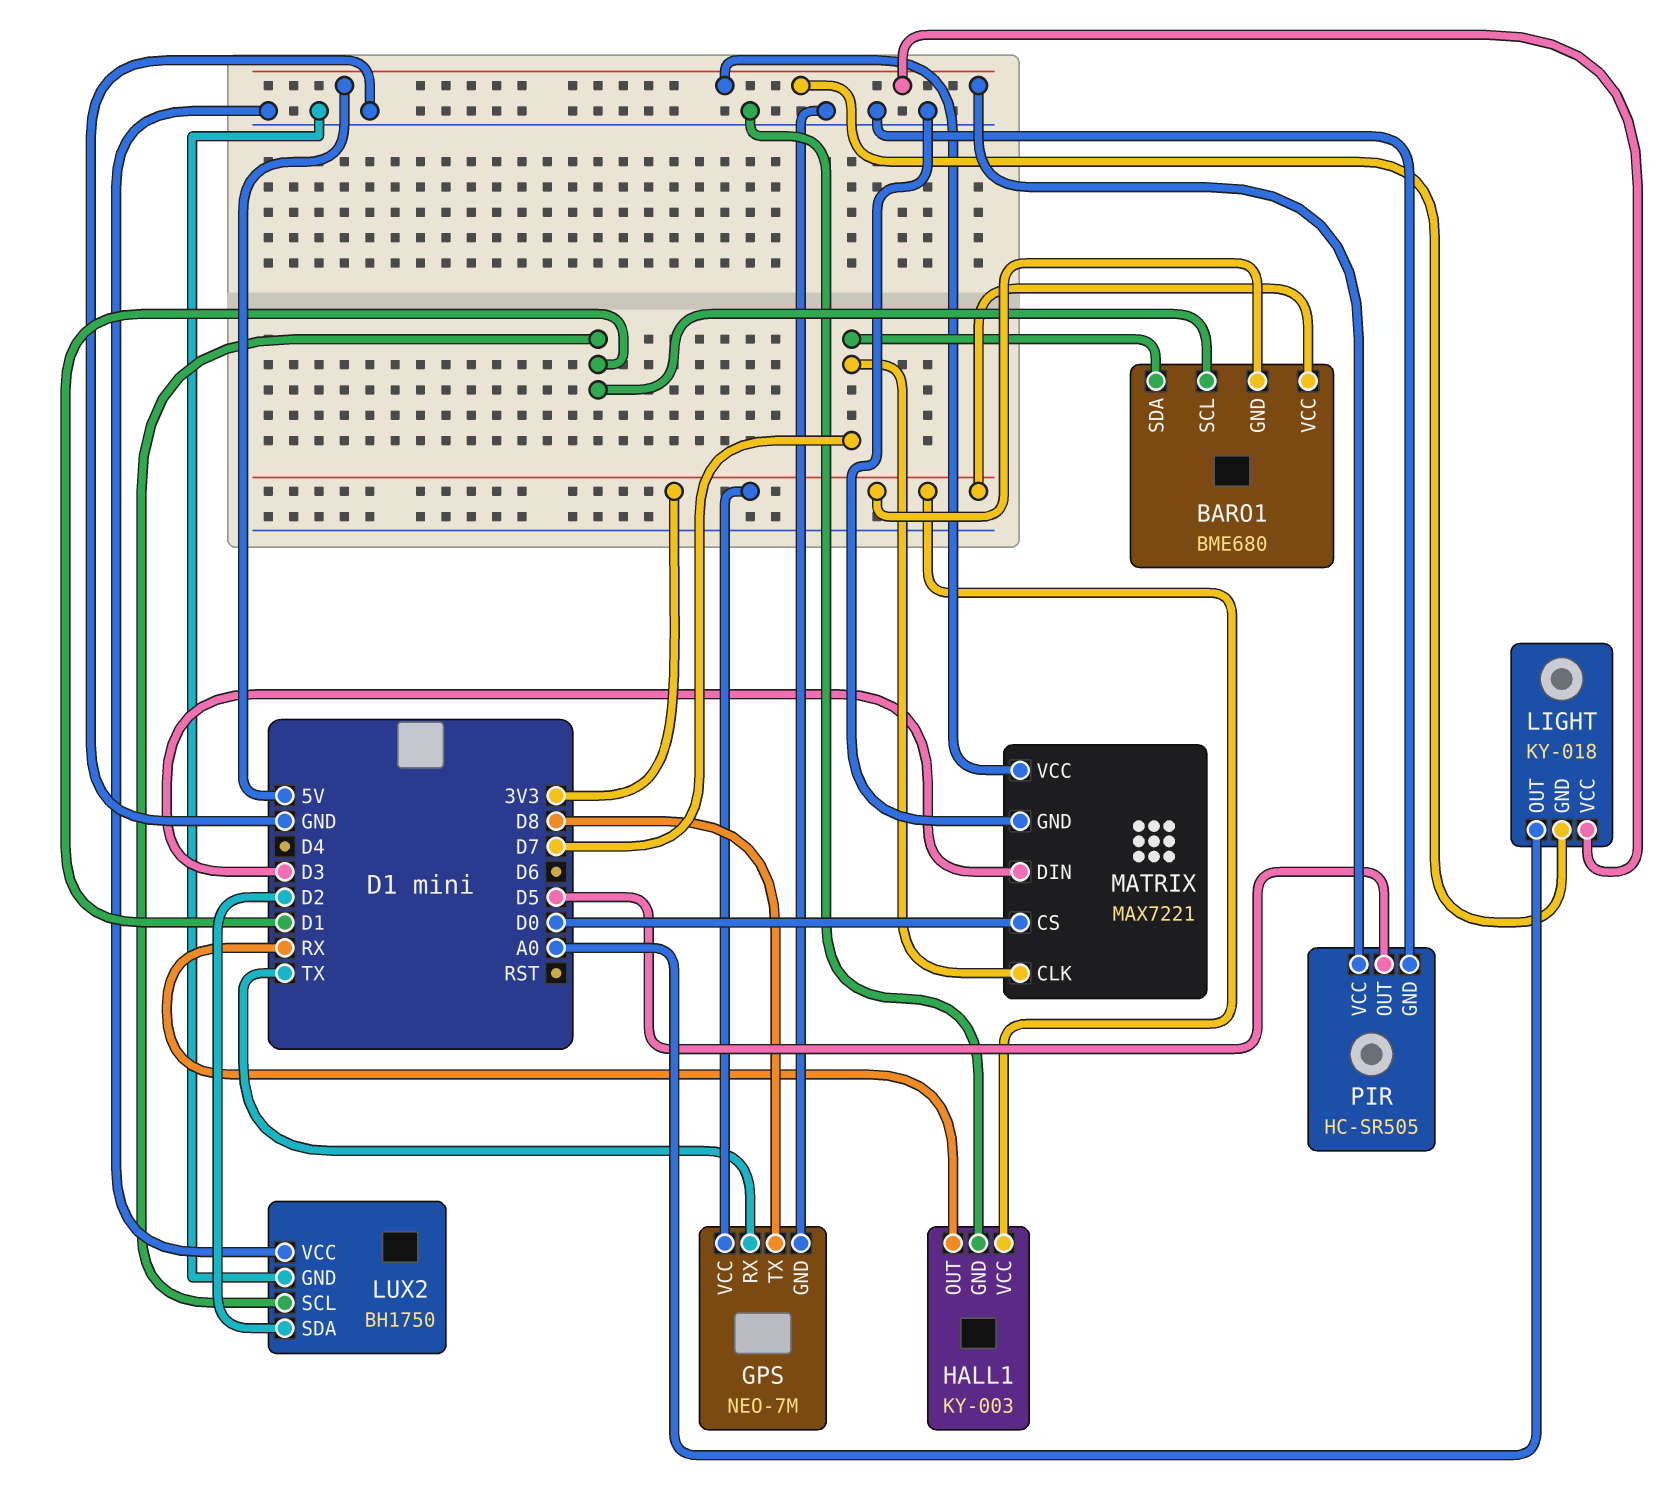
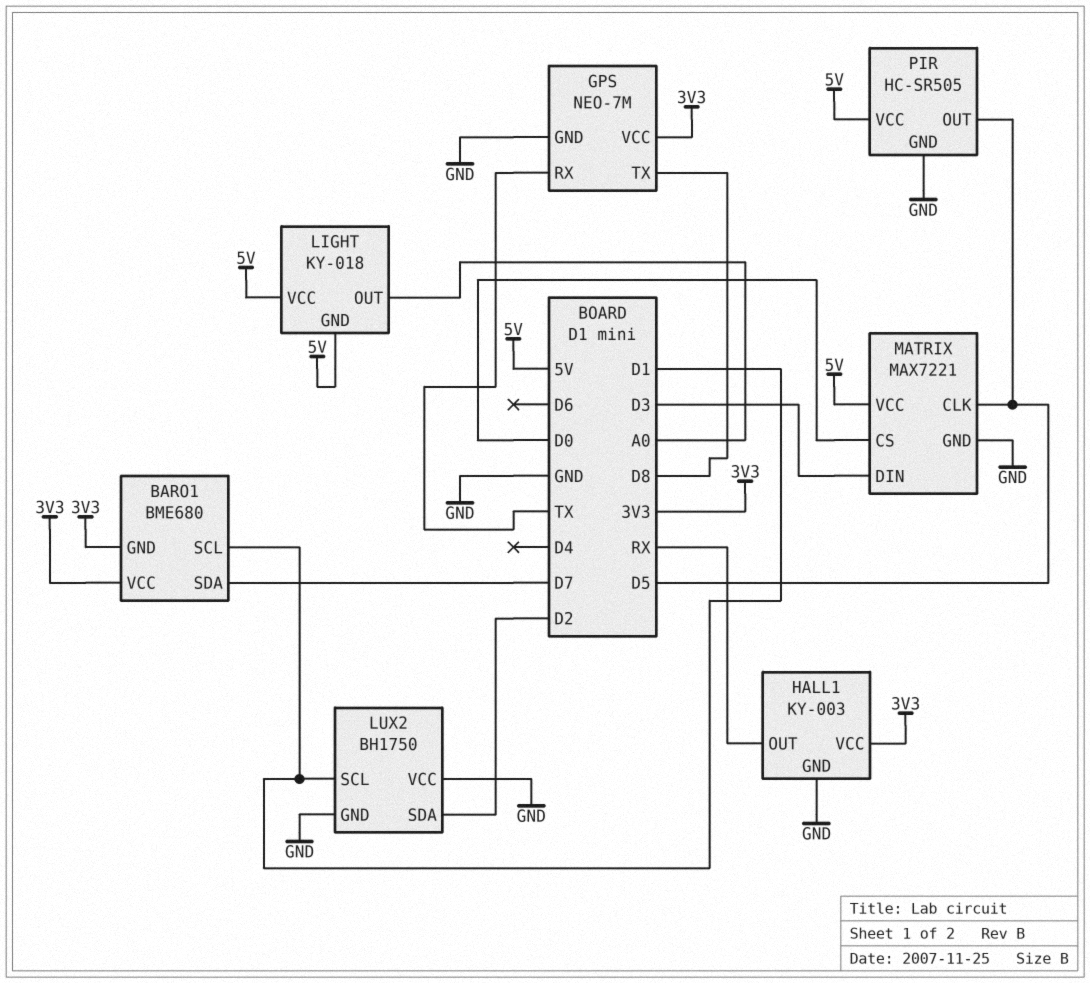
MATRIX pin CLK: D7 -> D5

